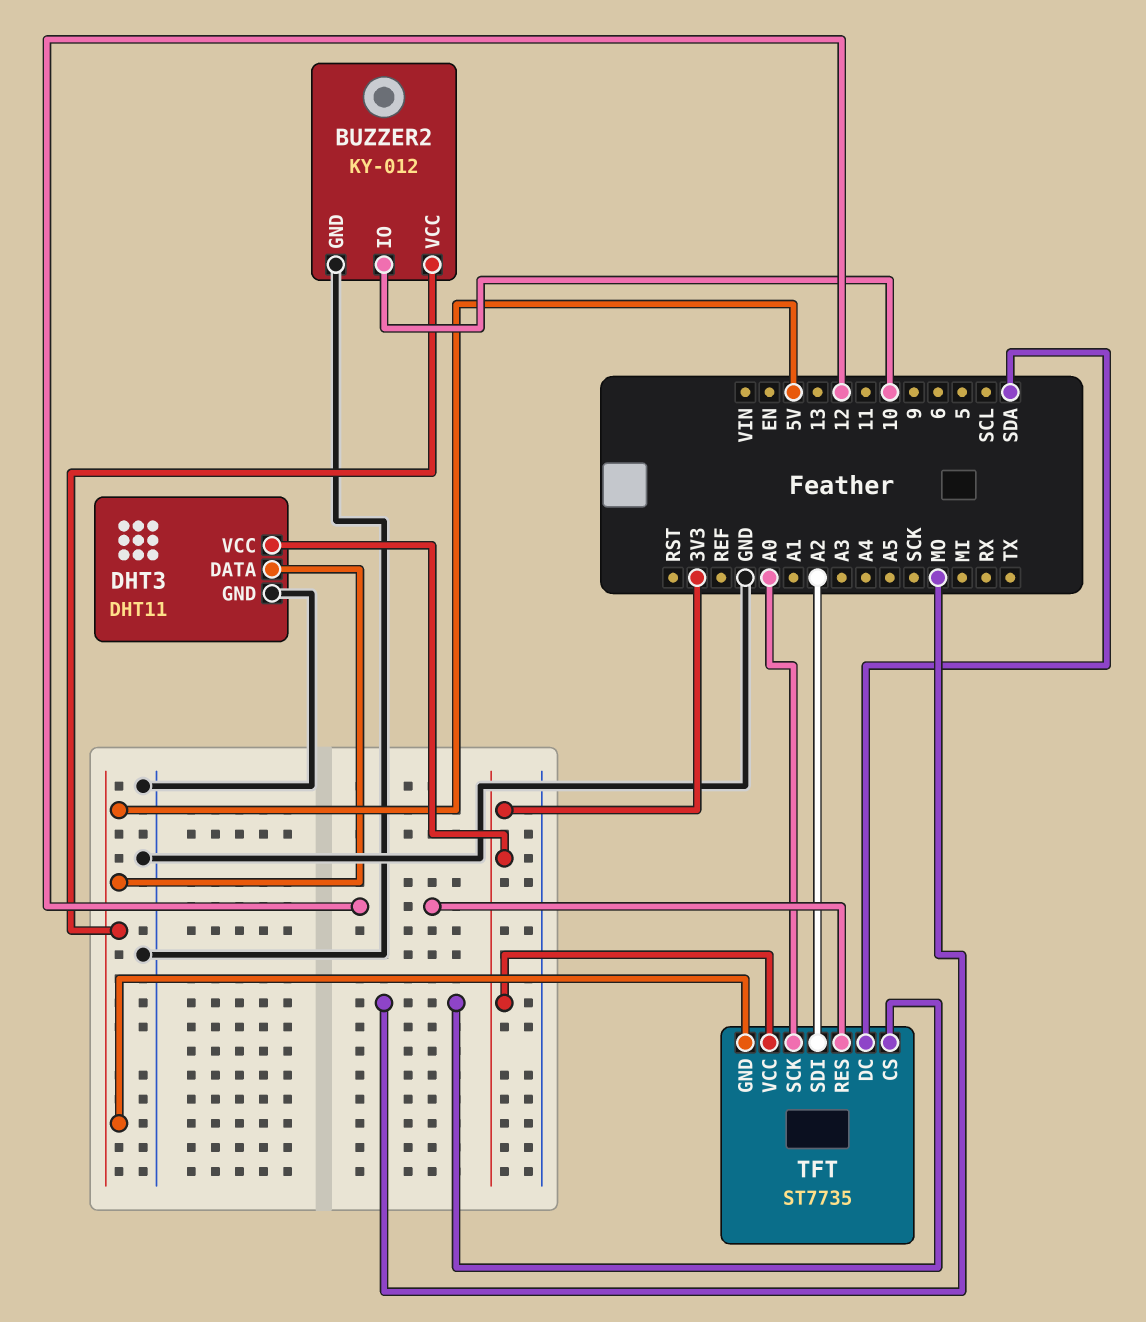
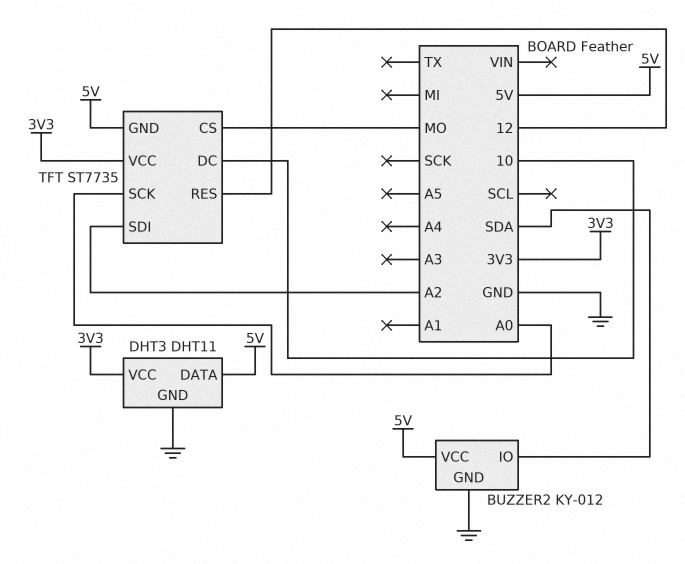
BUZZER2 pin IO: 10 -> SDA
TFT pin DC: SDA -> 10

